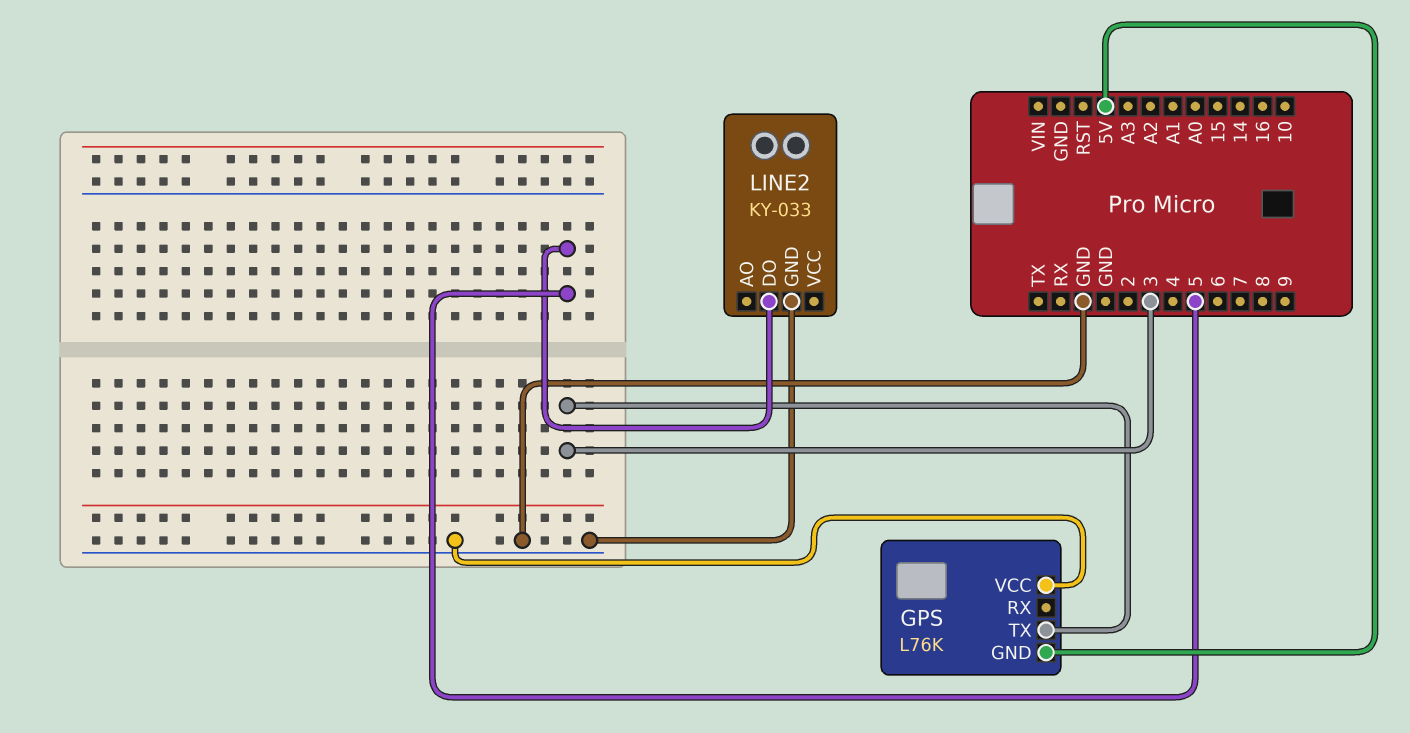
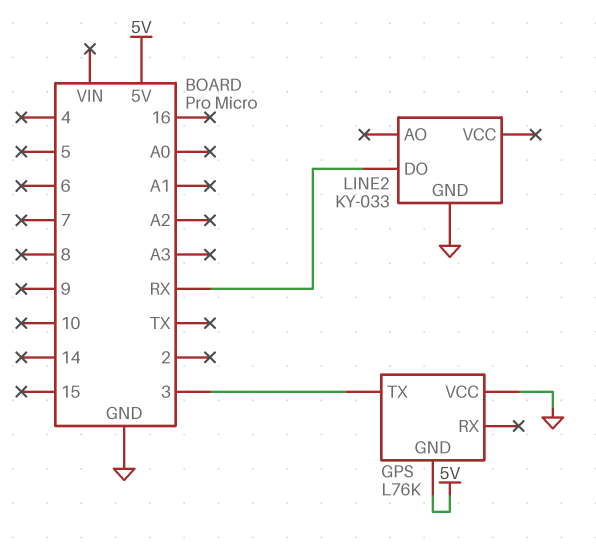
LINE2 pin DO: 5 -> RX

